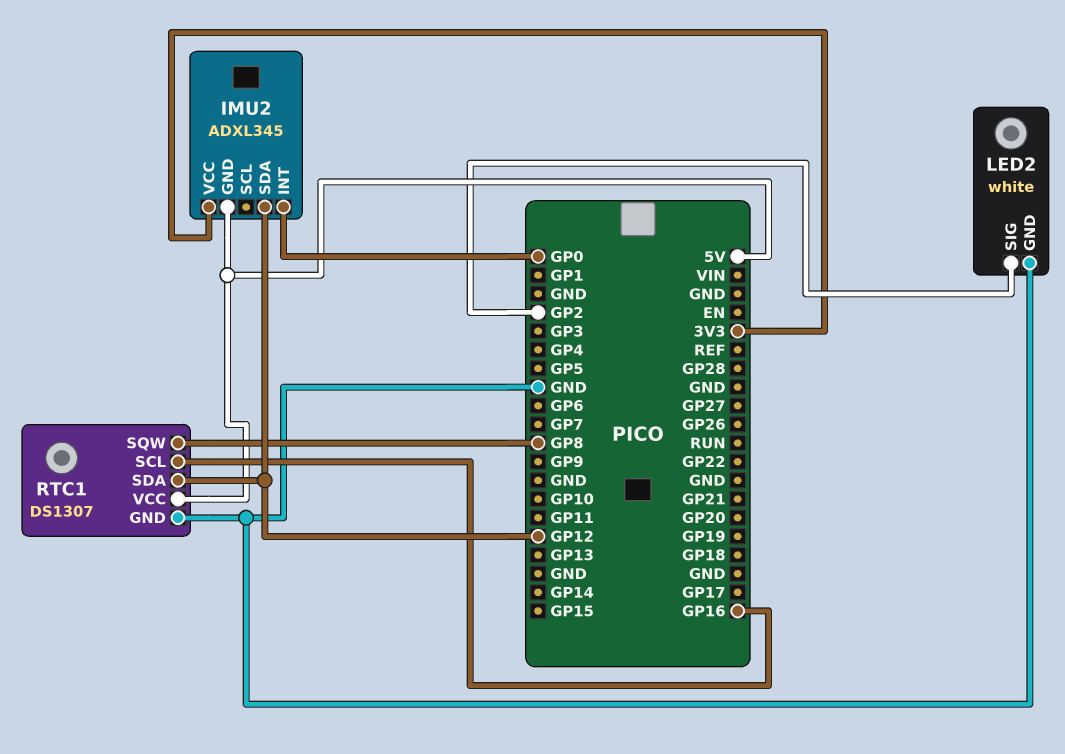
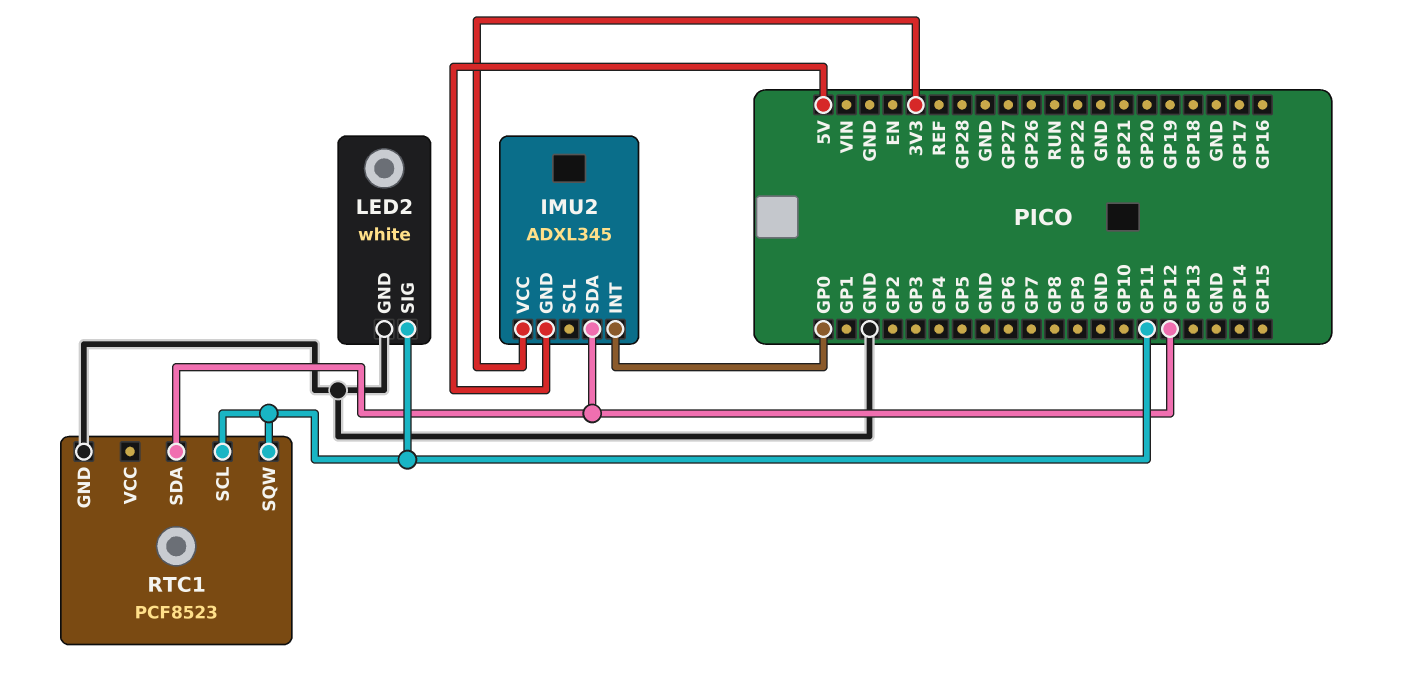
LED2 pin SIG: GP2 -> GP11
RTC1: DS1307 -> PCF8523
RTC1 pin SCL: GP16 -> GP11
RTC1 pin SQW: GP8 -> GP11
RTC1 pin VCC: 5V -> none

